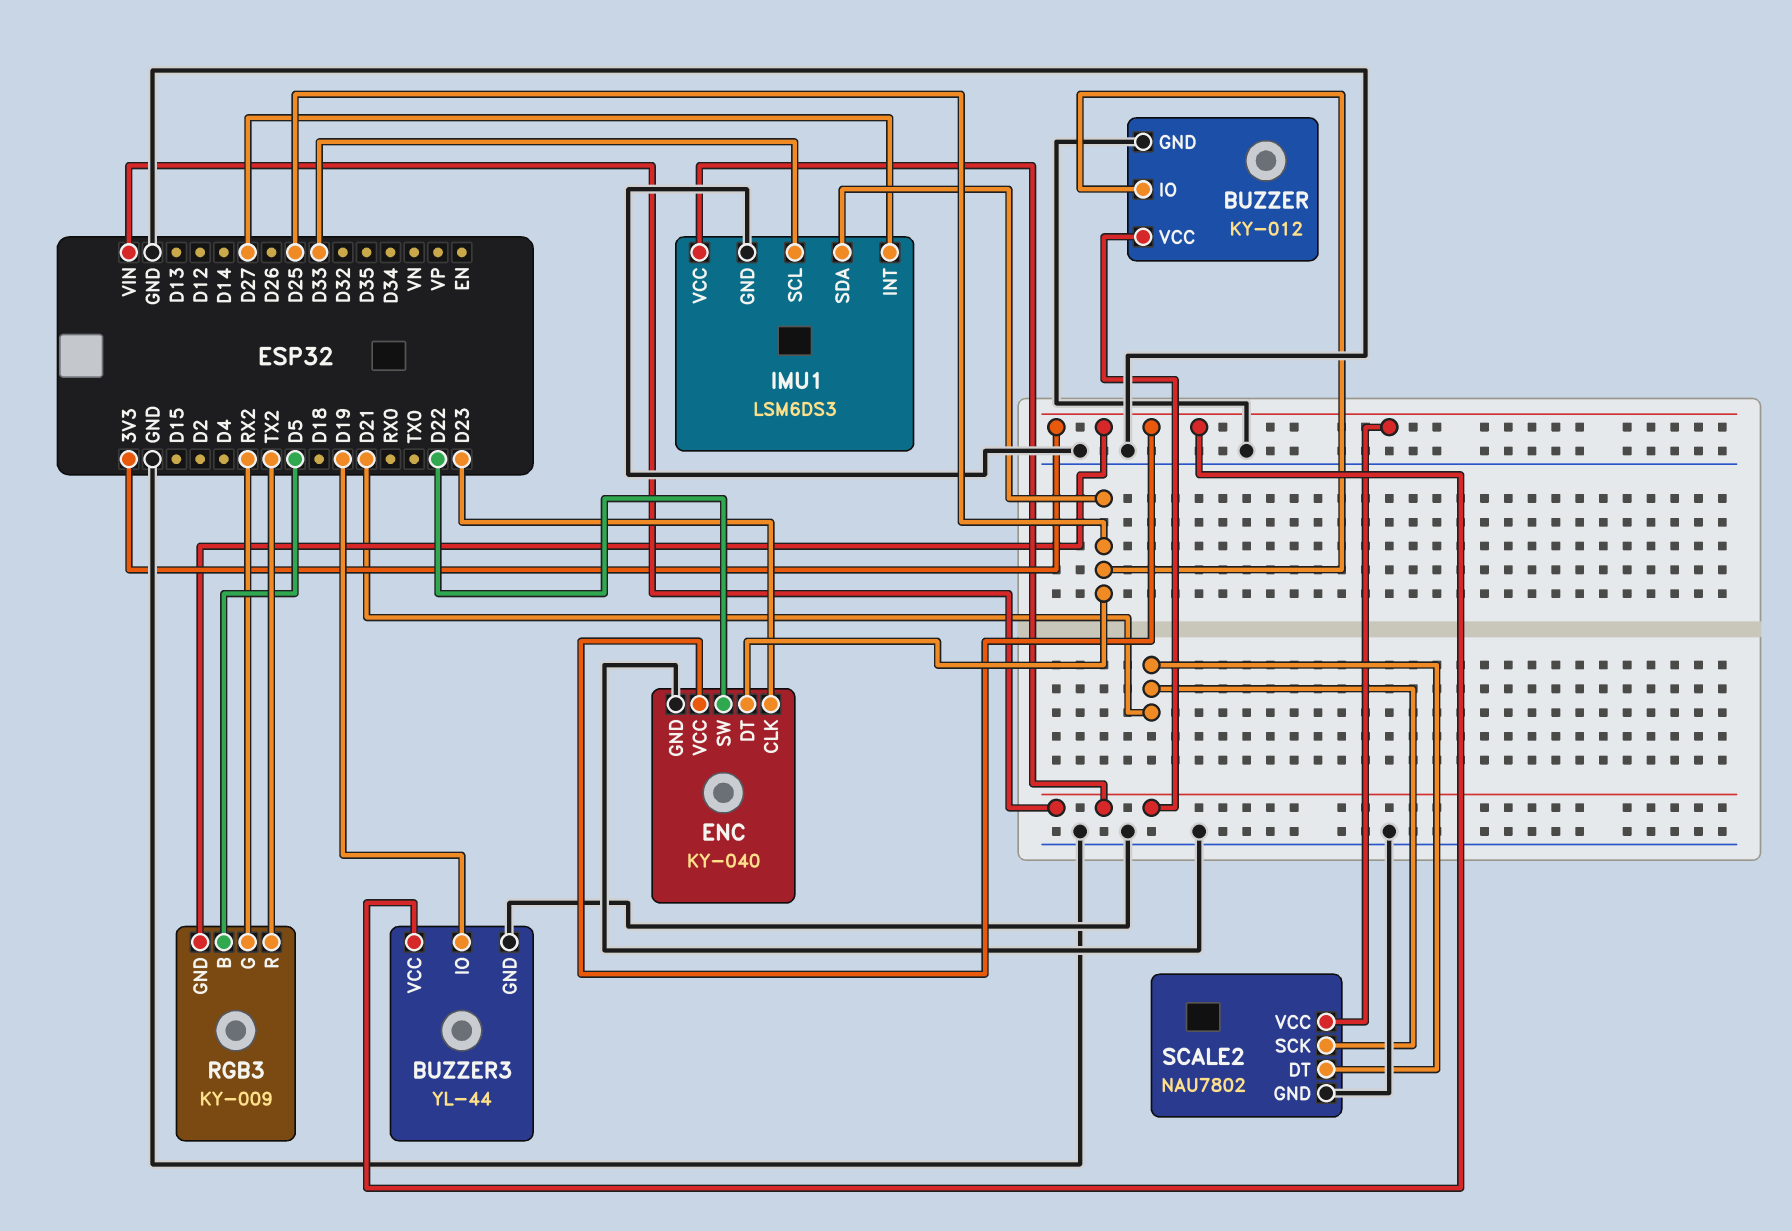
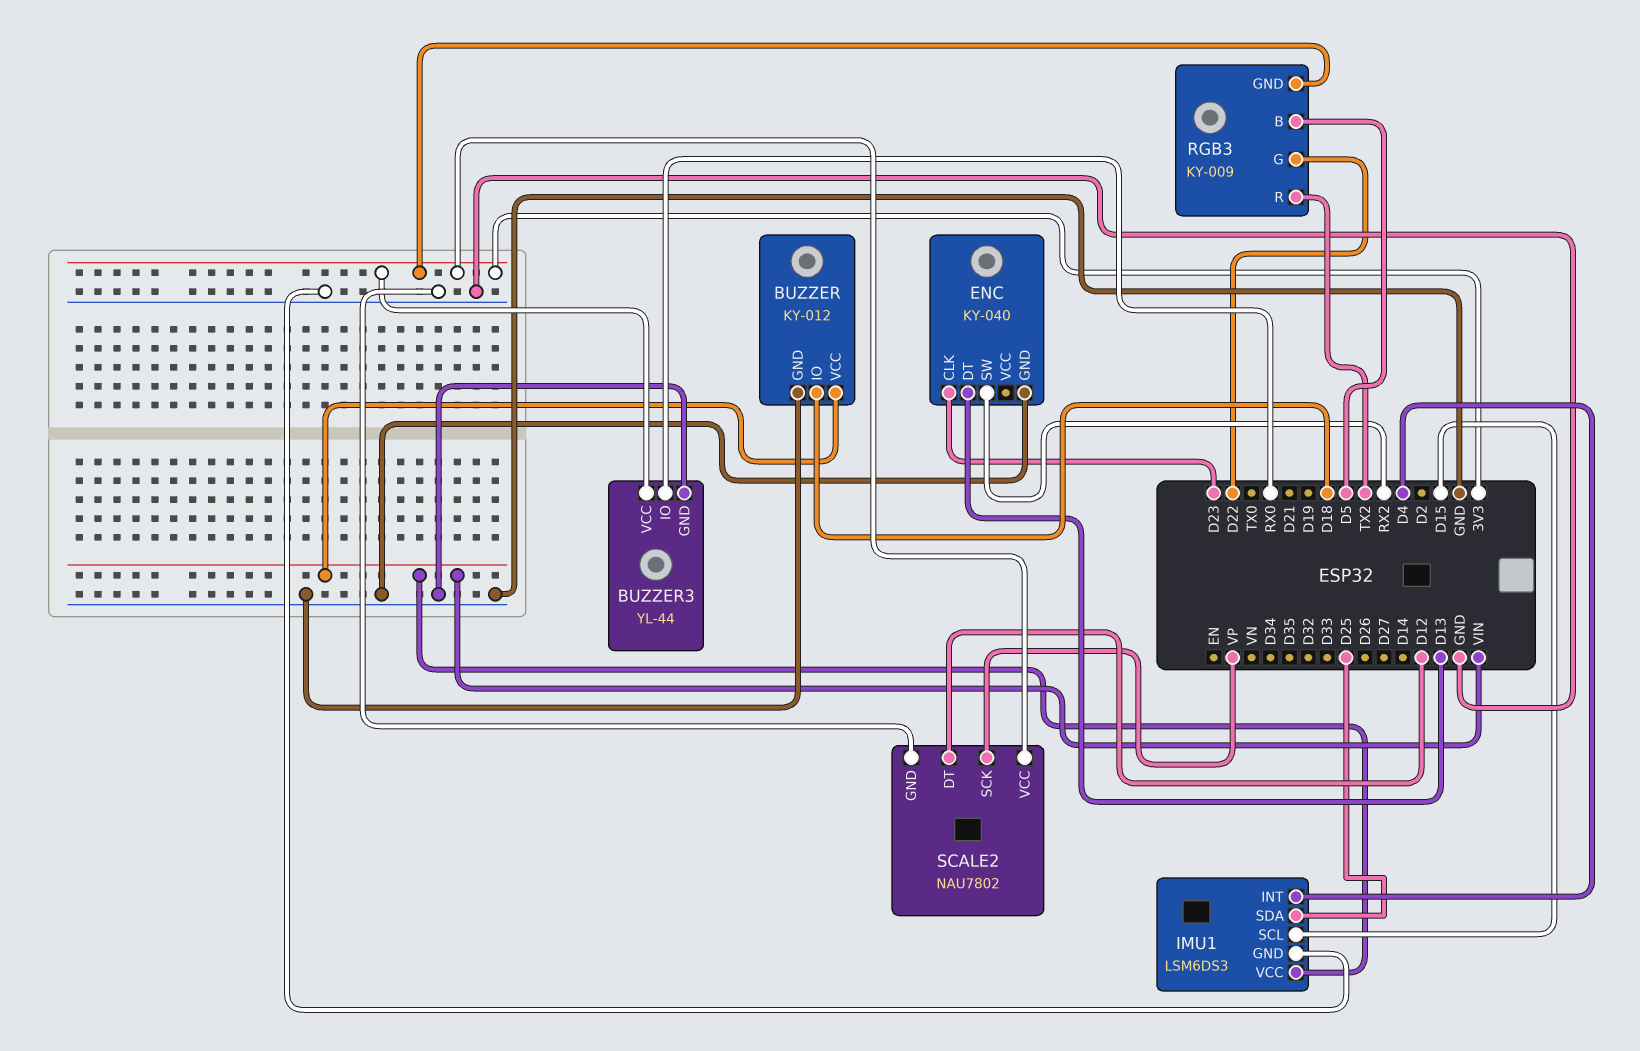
BUZZER pin IO: D25 -> D18
BUZZER3 pin IO: D19 -> RX0
ENC pin DT: D25 -> D13
ENC pin SW: D22 -> RX2
ENC pin VCC: 3V3 -> none
IMU1 pin INT: D27 -> D4
IMU1 pin SCL: D33 -> D15
RGB3 pin G: RX2 -> D22
SCALE2 pin DT: D21 -> D12
SCALE2 pin SCK: D21 -> VP

